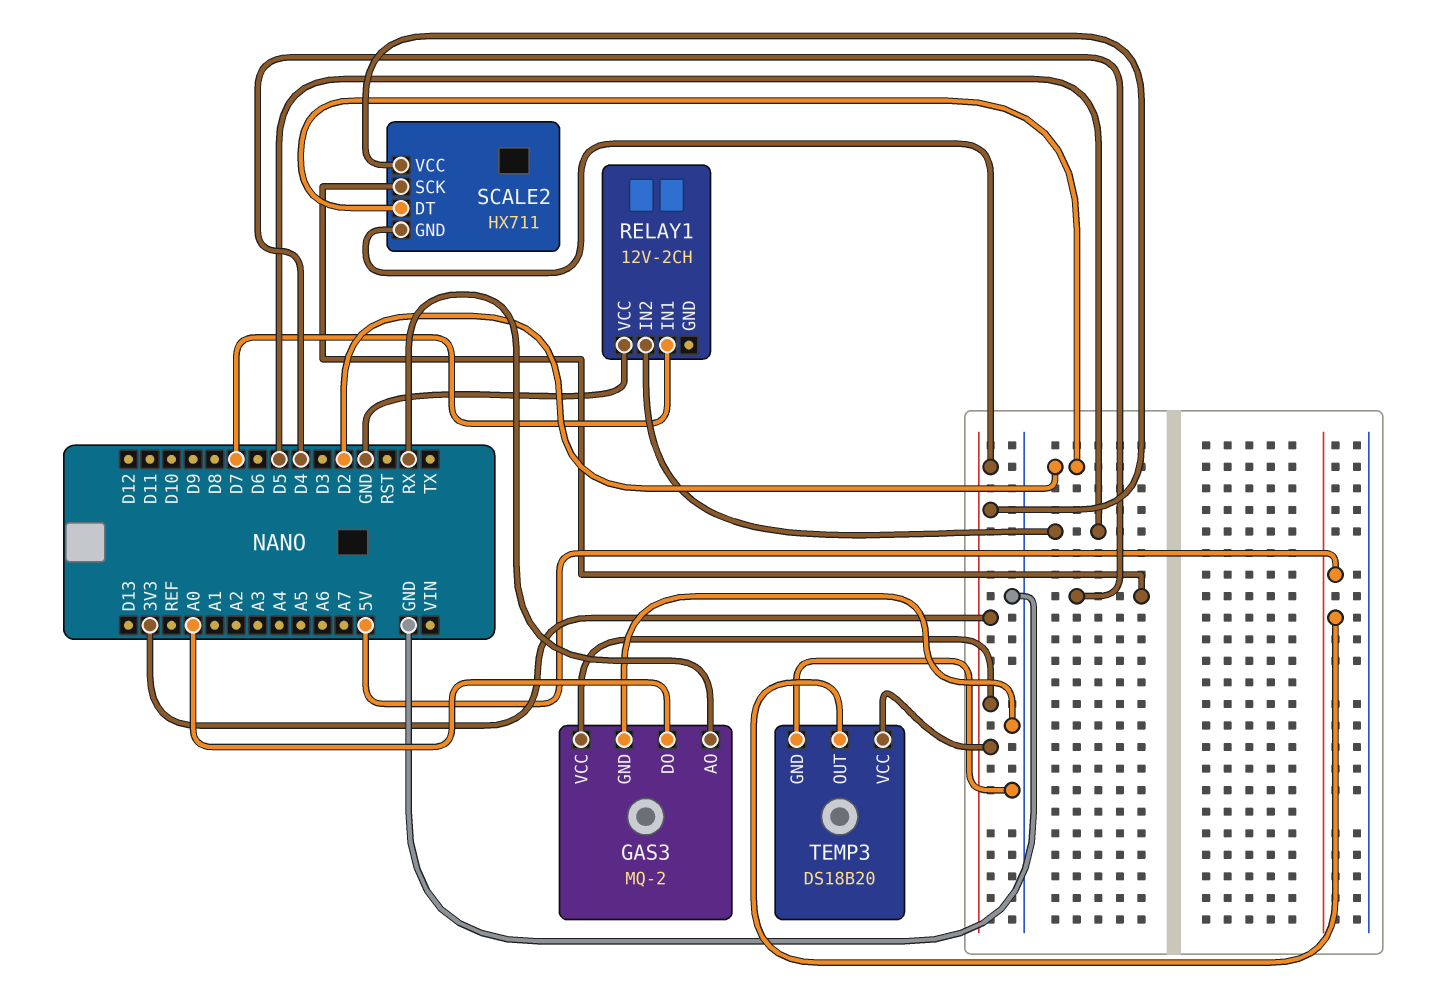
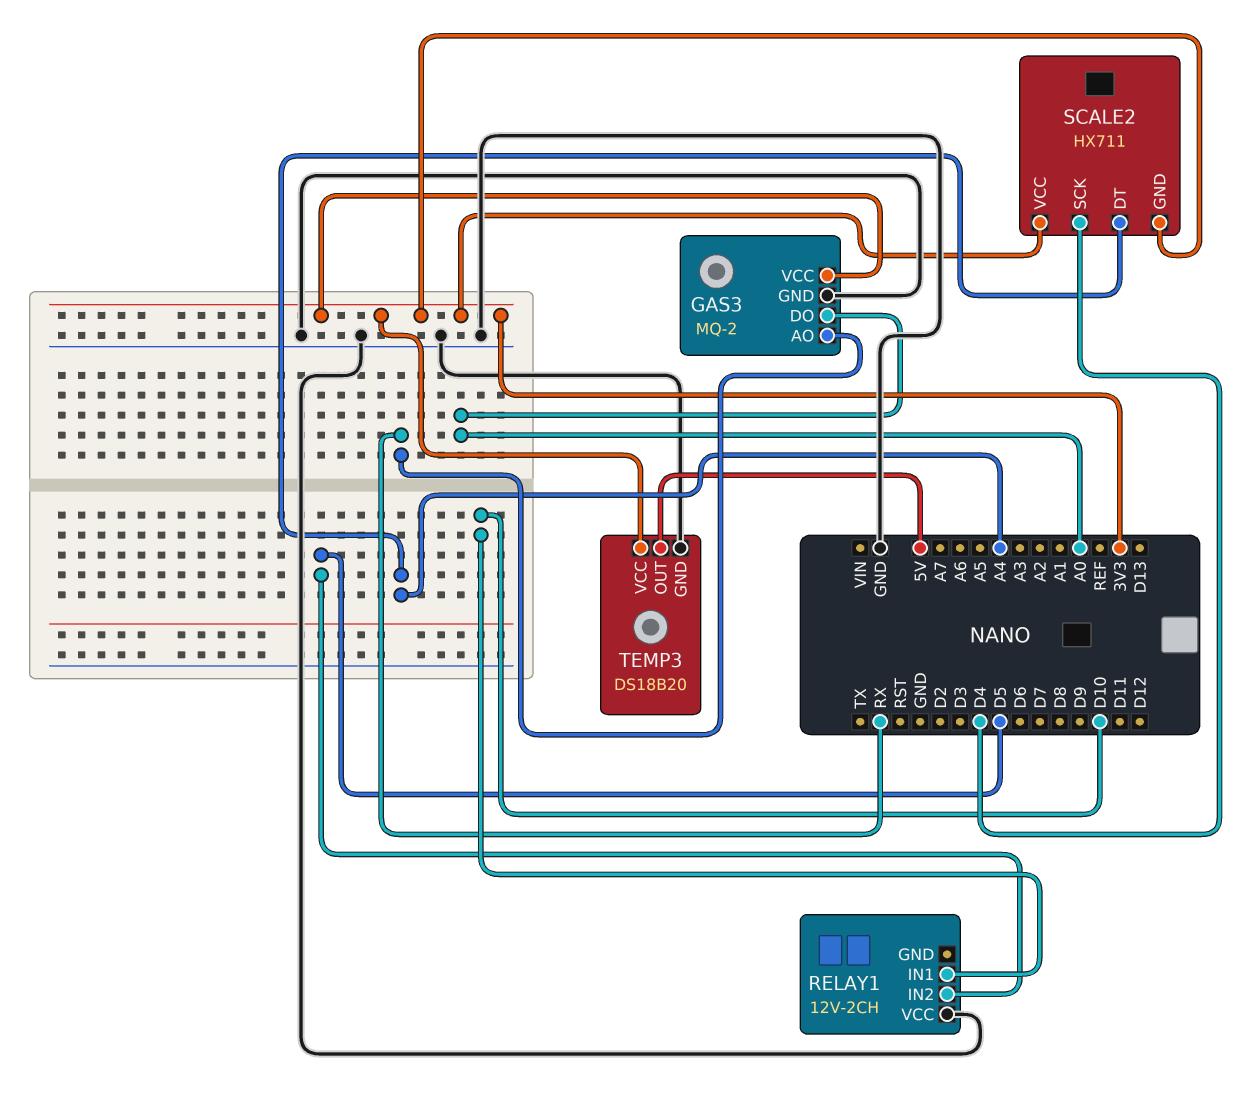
RELAY1 pin IN1: D7 -> D10
SCALE2 pin DT: D2 -> A4

